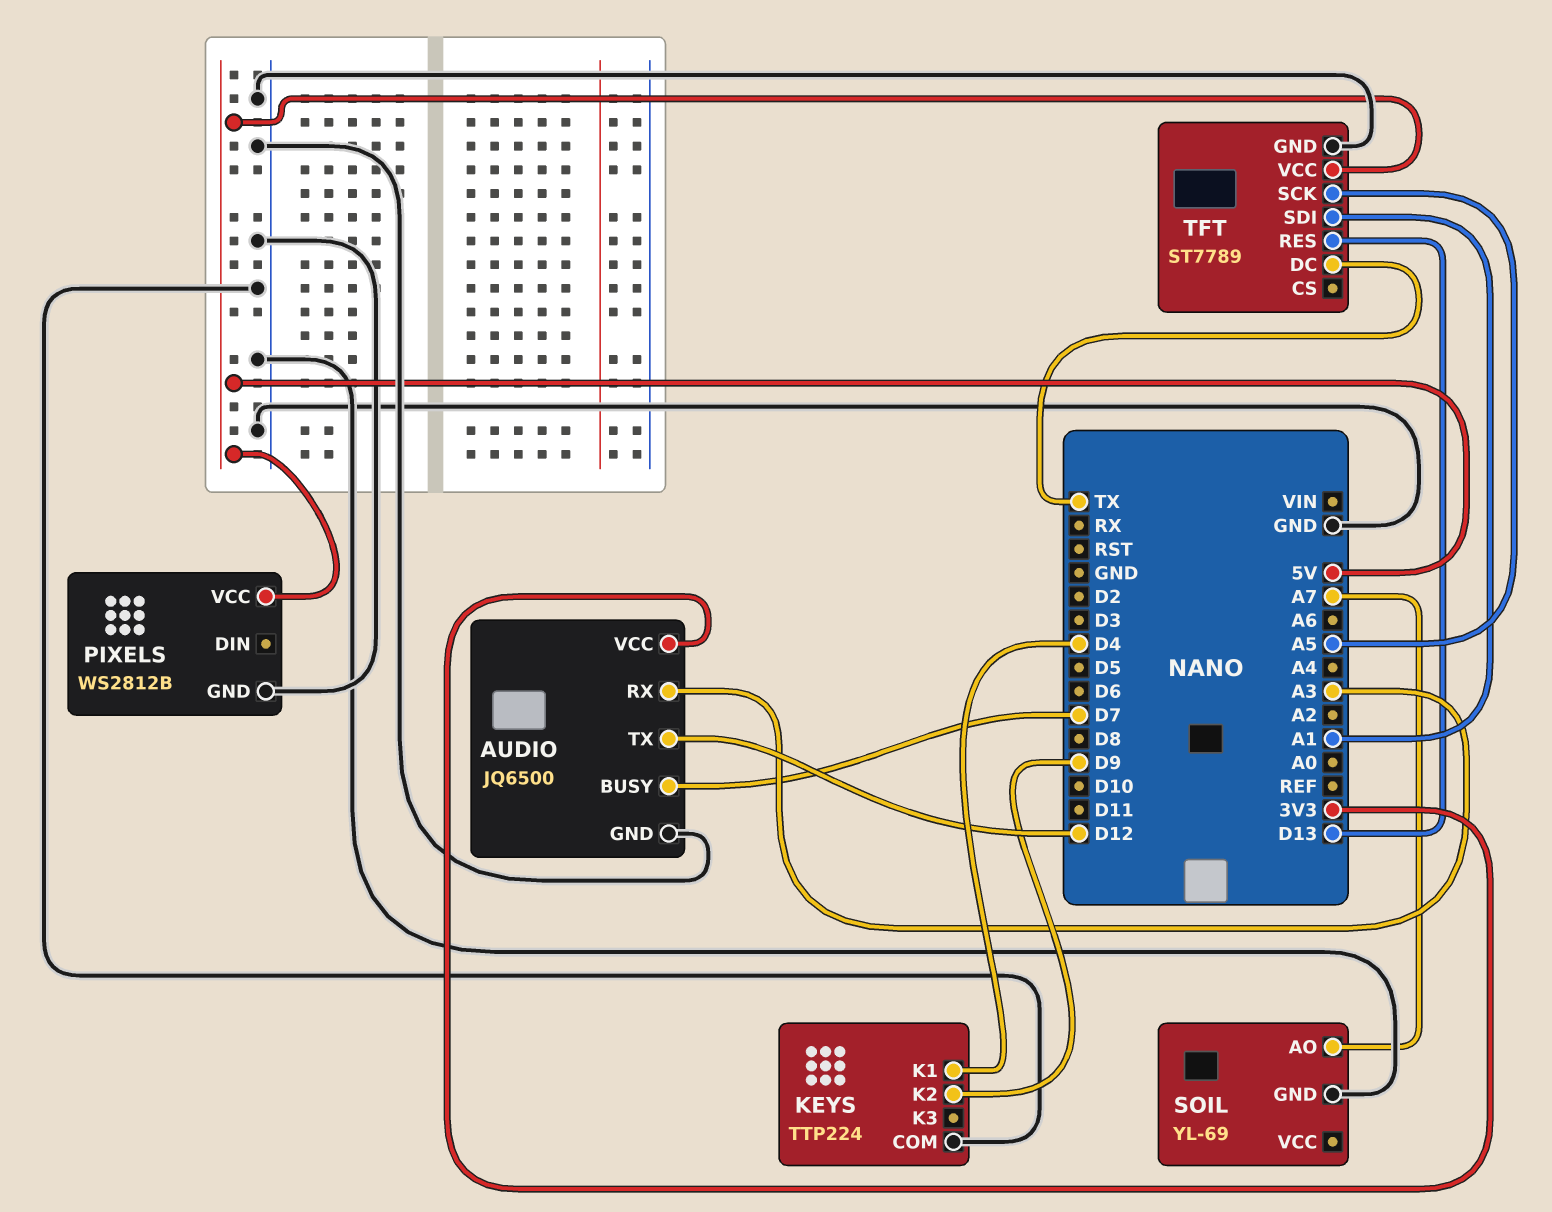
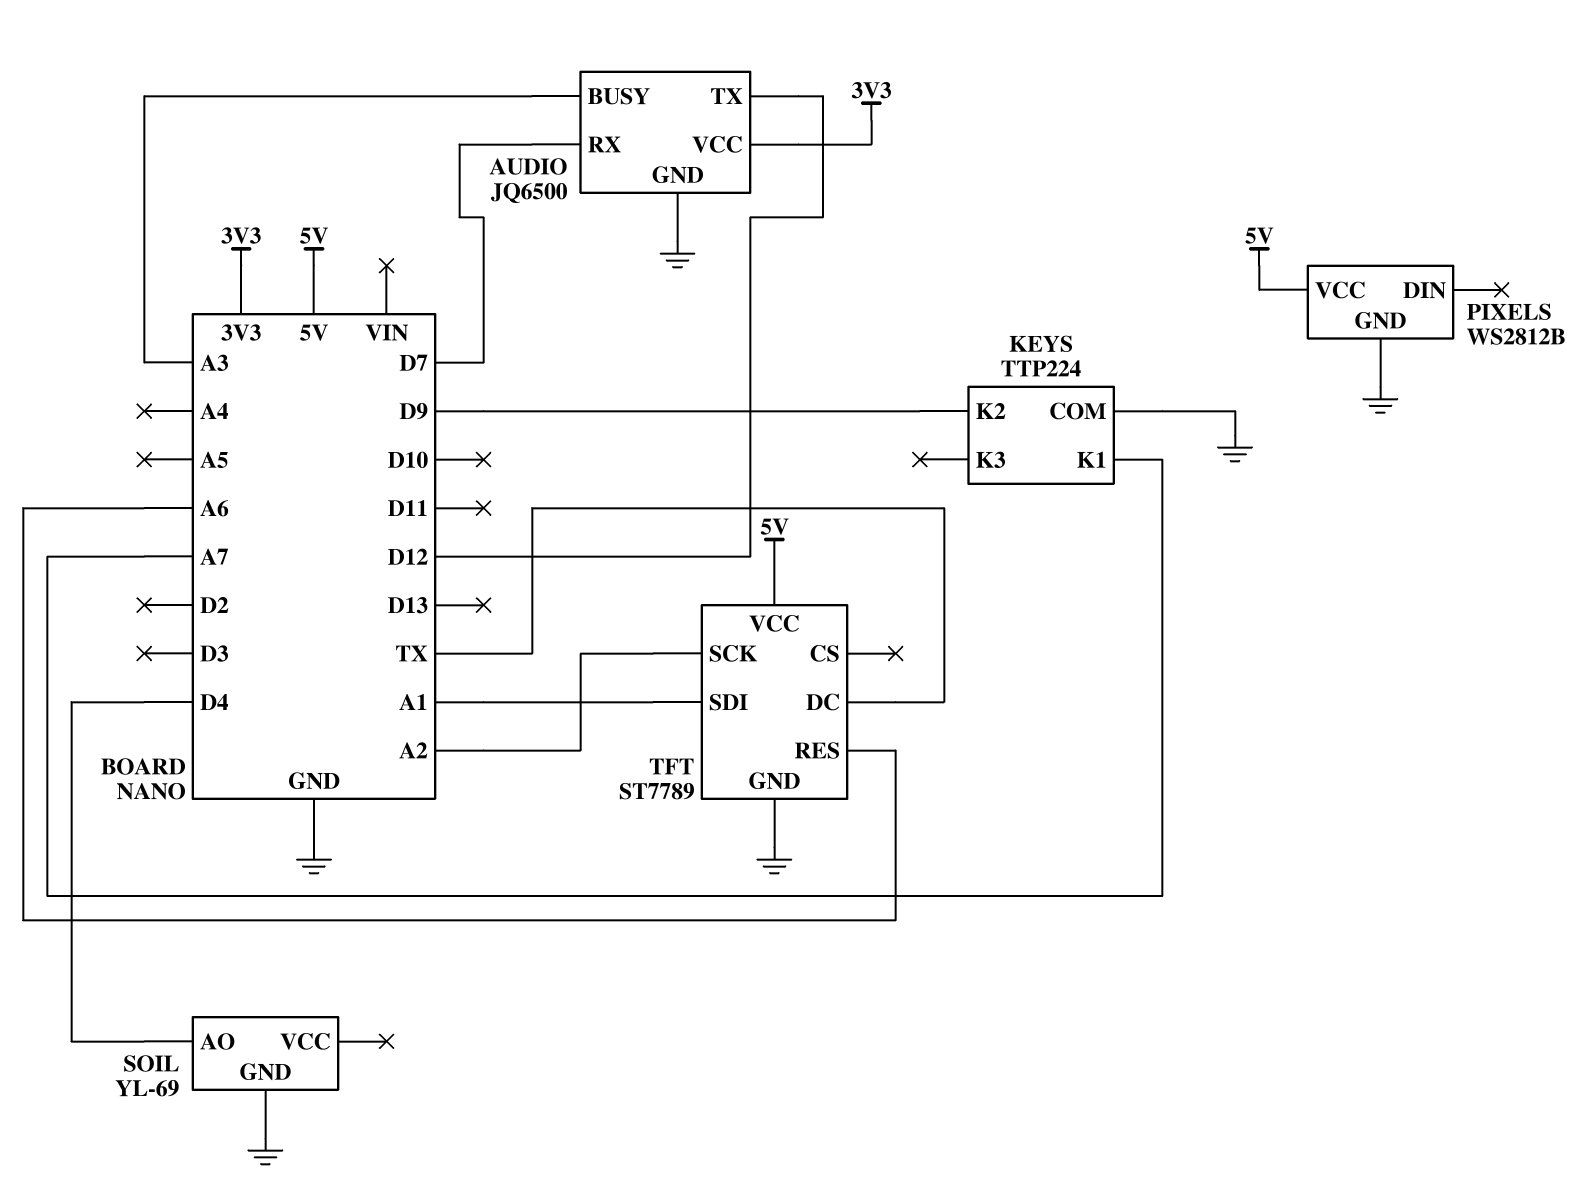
AUDIO pin BUSY: D7 -> A3
AUDIO pin RX: A3 -> D7
KEYS pin K1: D4 -> A7
SOIL pin AO: A7 -> D4
TFT pin RES: D13 -> A6
TFT pin SCK: A5 -> A2

